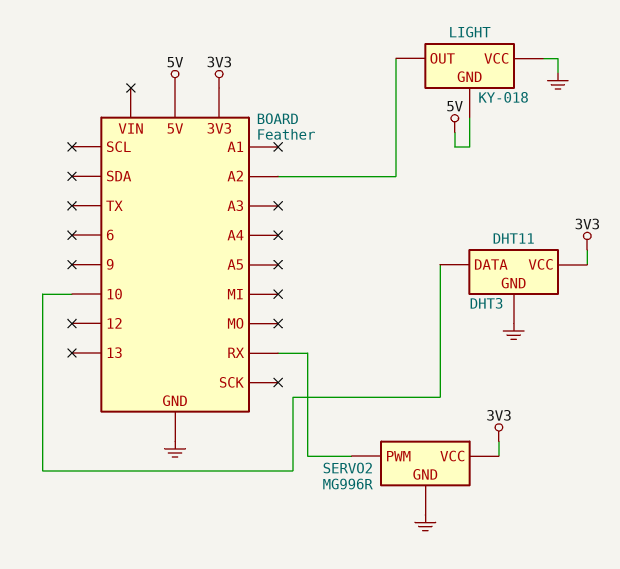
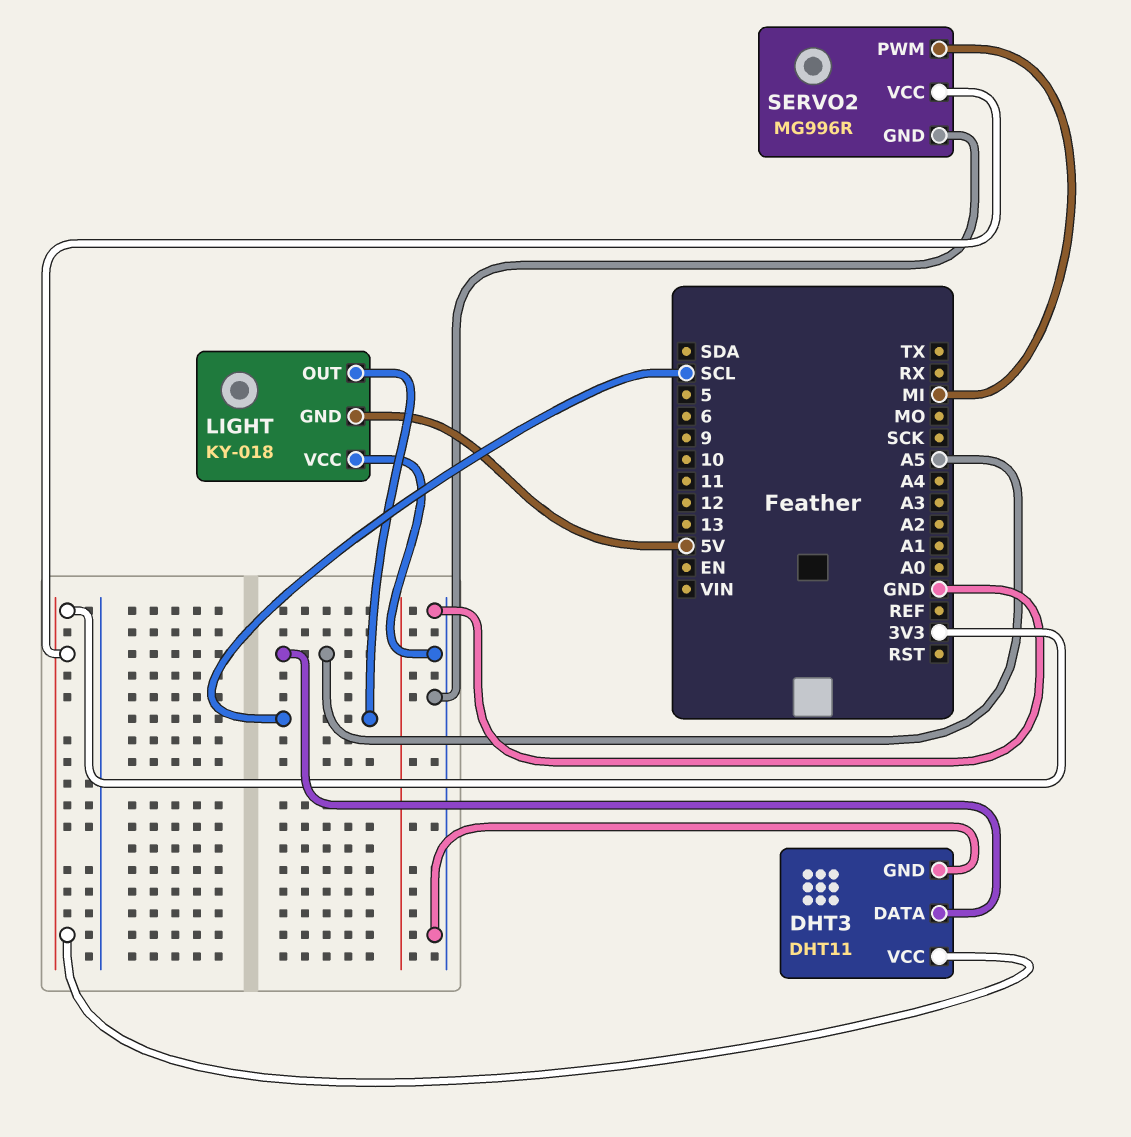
DHT3 pin DATA: 10 -> A5
LIGHT pin OUT: A2 -> SCL
SERVO2 pin PWM: RX -> MI

